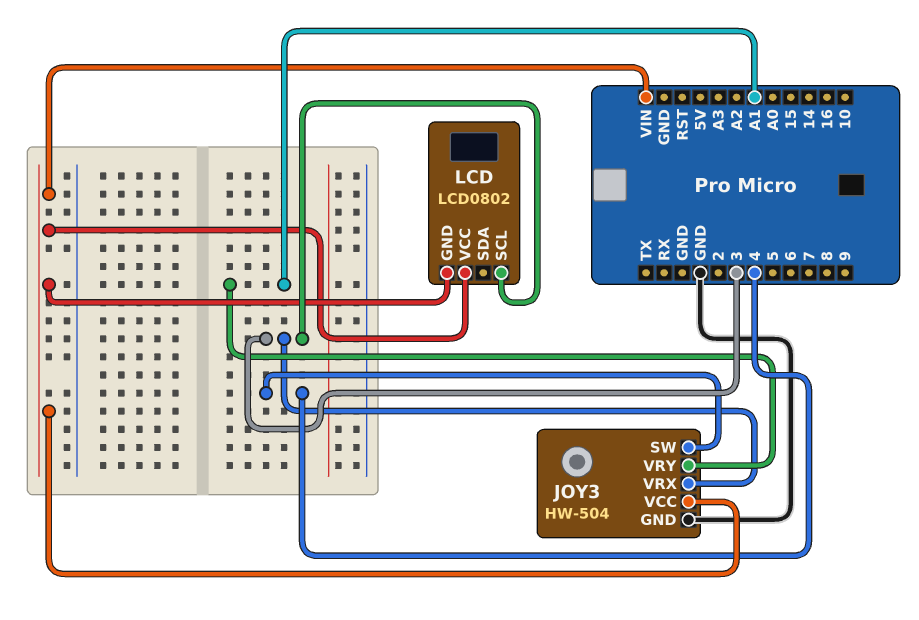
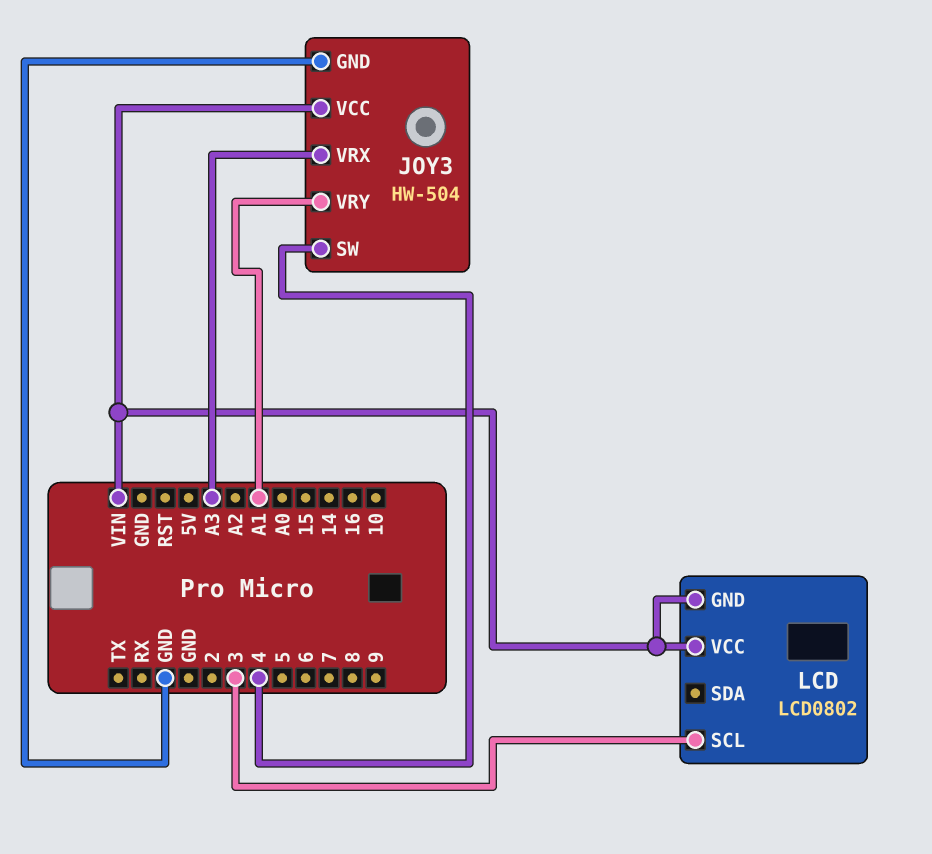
JOY3 pin VRX: 3 -> A3

